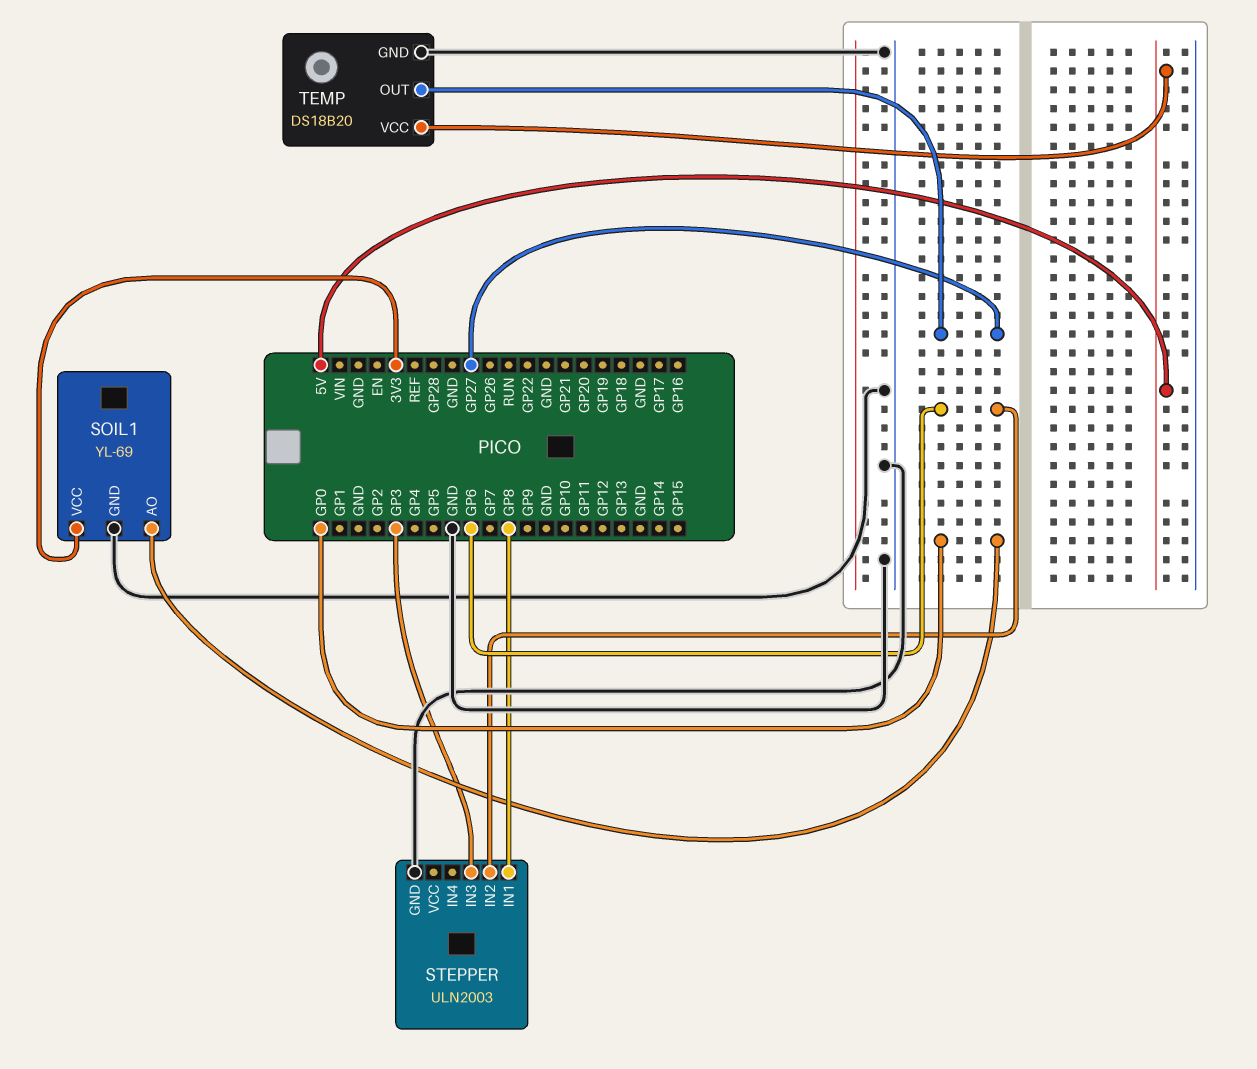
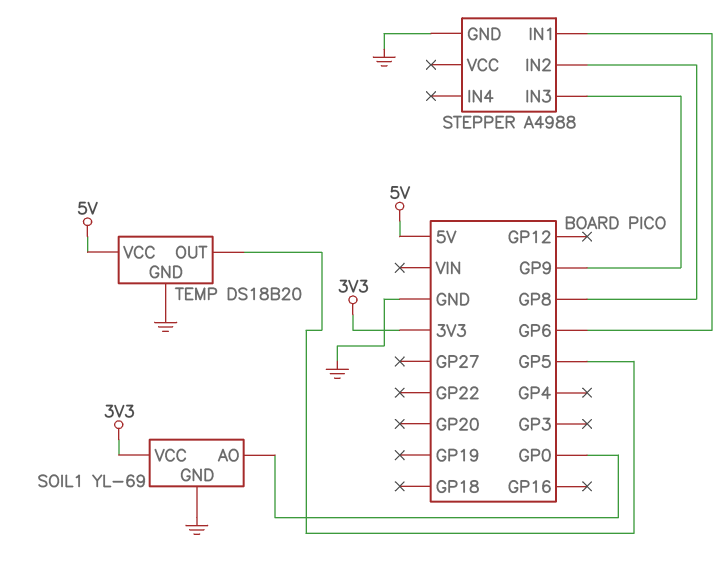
STEPPER: ULN2003 -> A4988
STEPPER pin IN1: GP8 -> GP6
STEPPER pin IN2: GP6 -> GP8
STEPPER pin IN3: GP3 -> GP9
TEMP pin OUT: GP27 -> GP5

